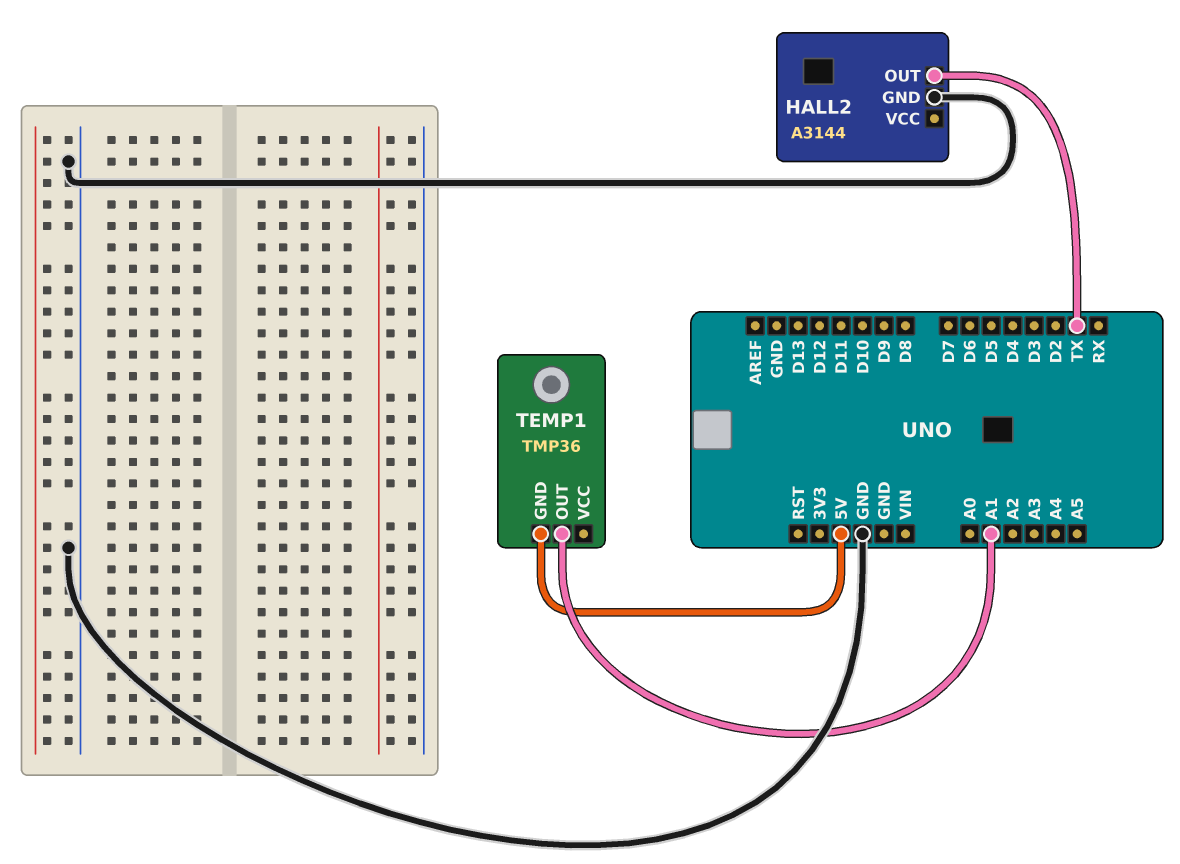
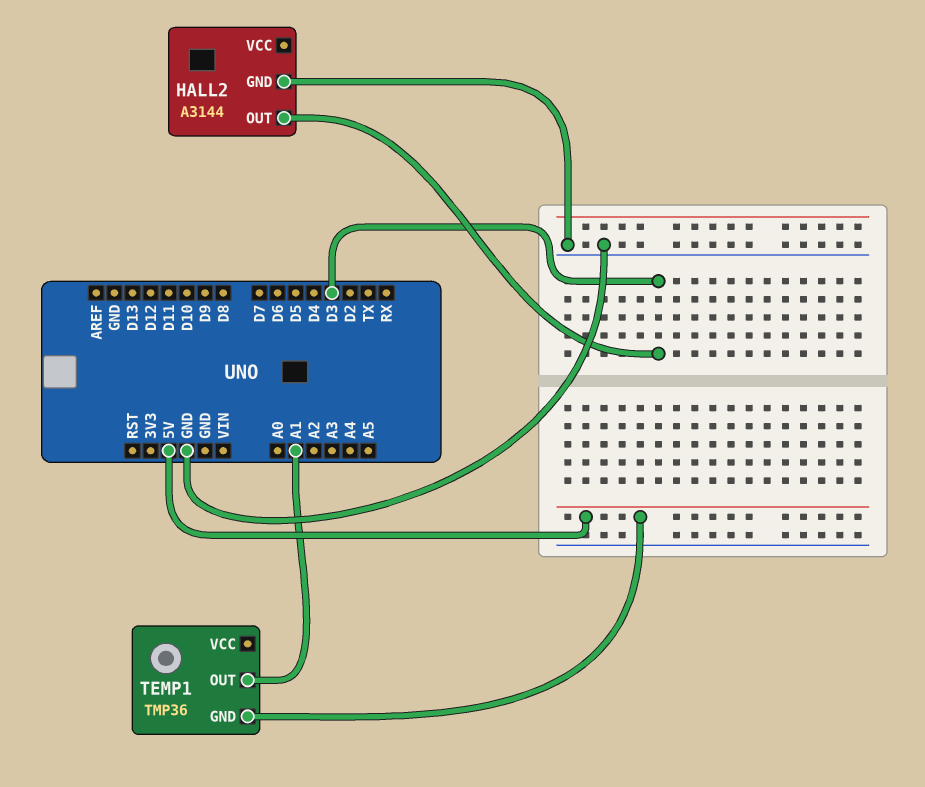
HALL2 pin OUT: TX -> D3

